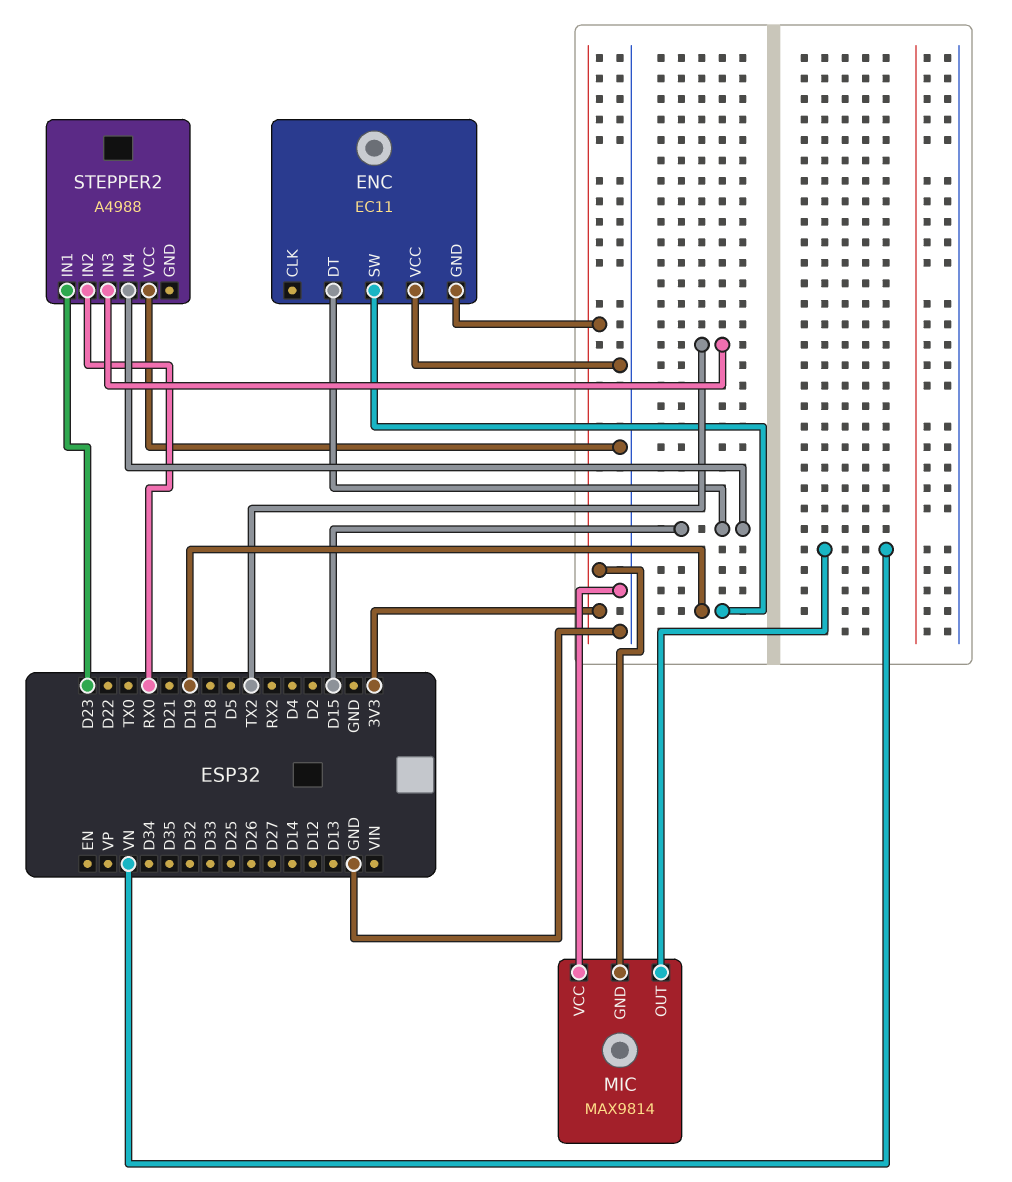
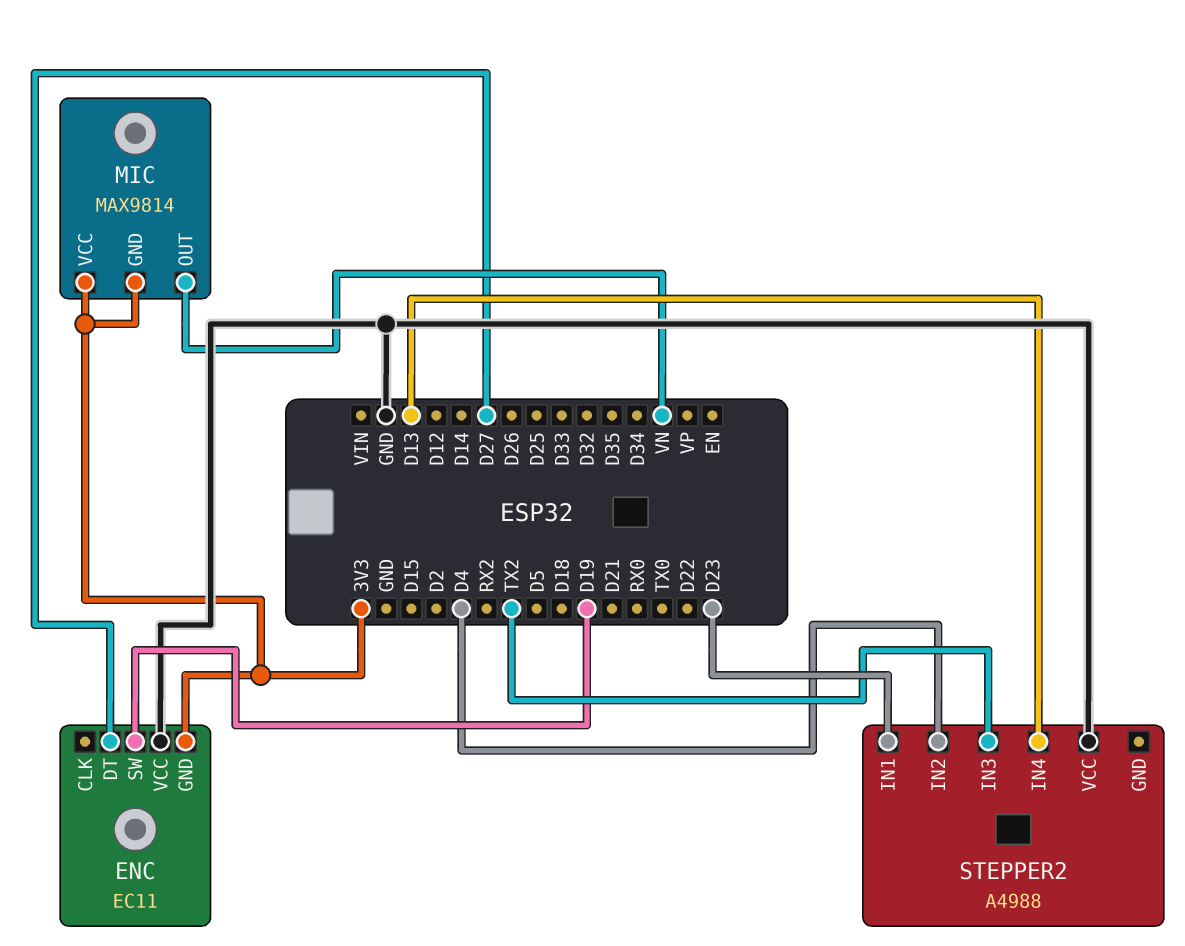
ENC pin DT: D15 -> D27
MIC pin VCC: GND -> 3V3
STEPPER2 pin IN2: RX0 -> D4
STEPPER2 pin IN4: D15 -> D13

